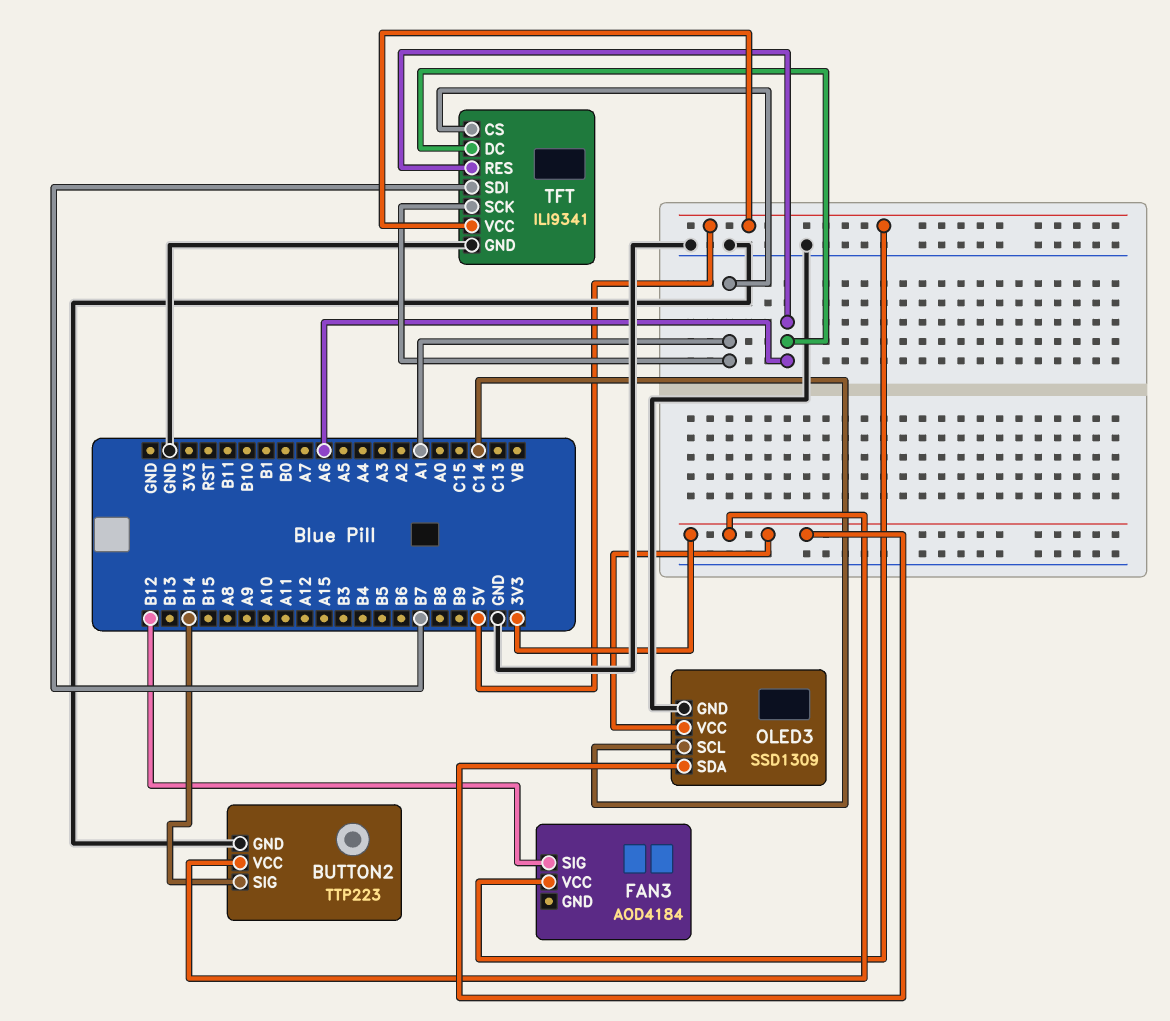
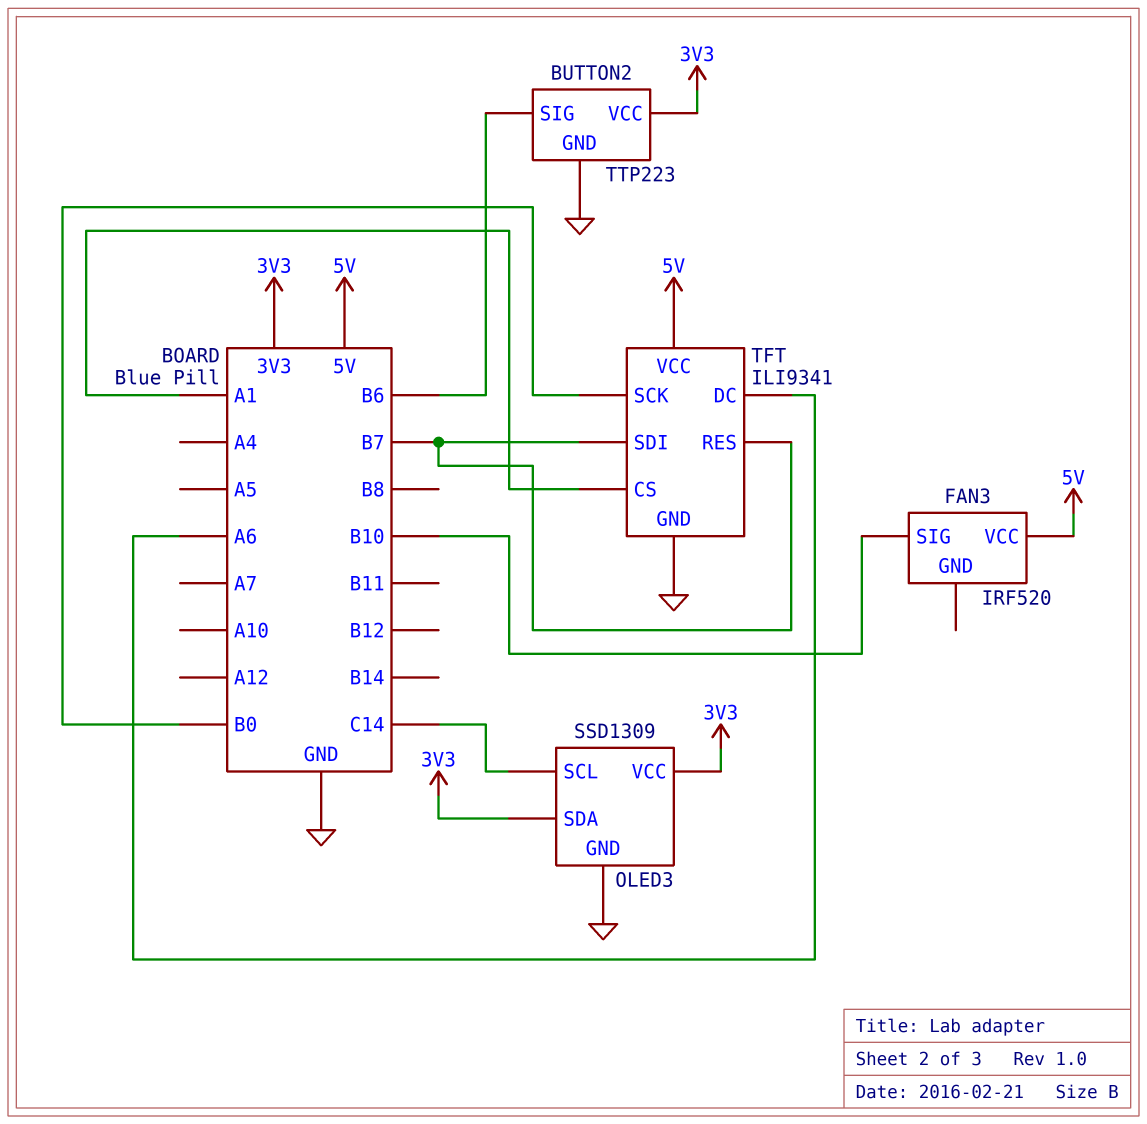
BUTTON2 pin SIG: B14 -> B6
FAN3: AOD4184 -> IRF520
FAN3 pin SIG: B12 -> B10
TFT pin RES: A6 -> B7
TFT pin SCK: A1 -> B0

